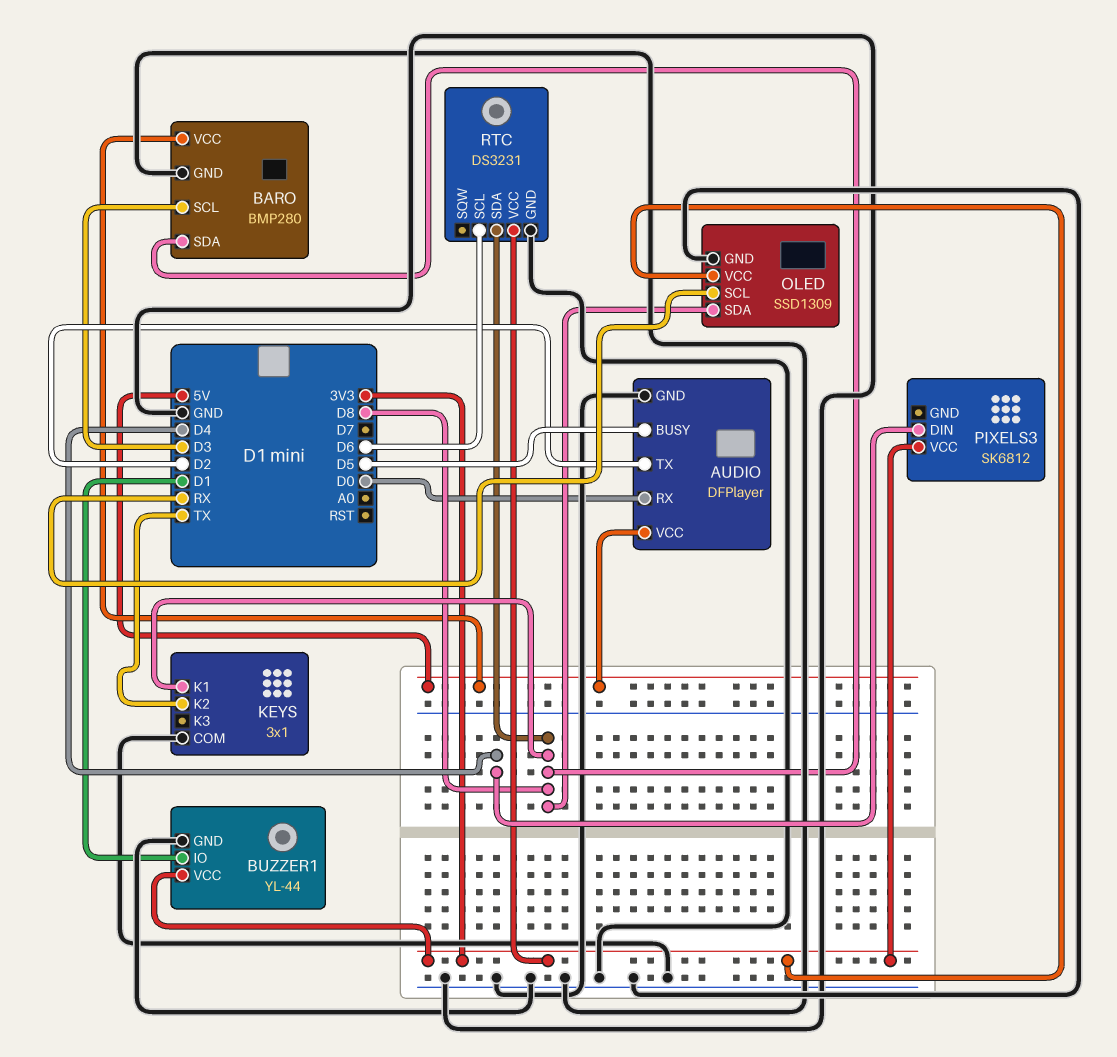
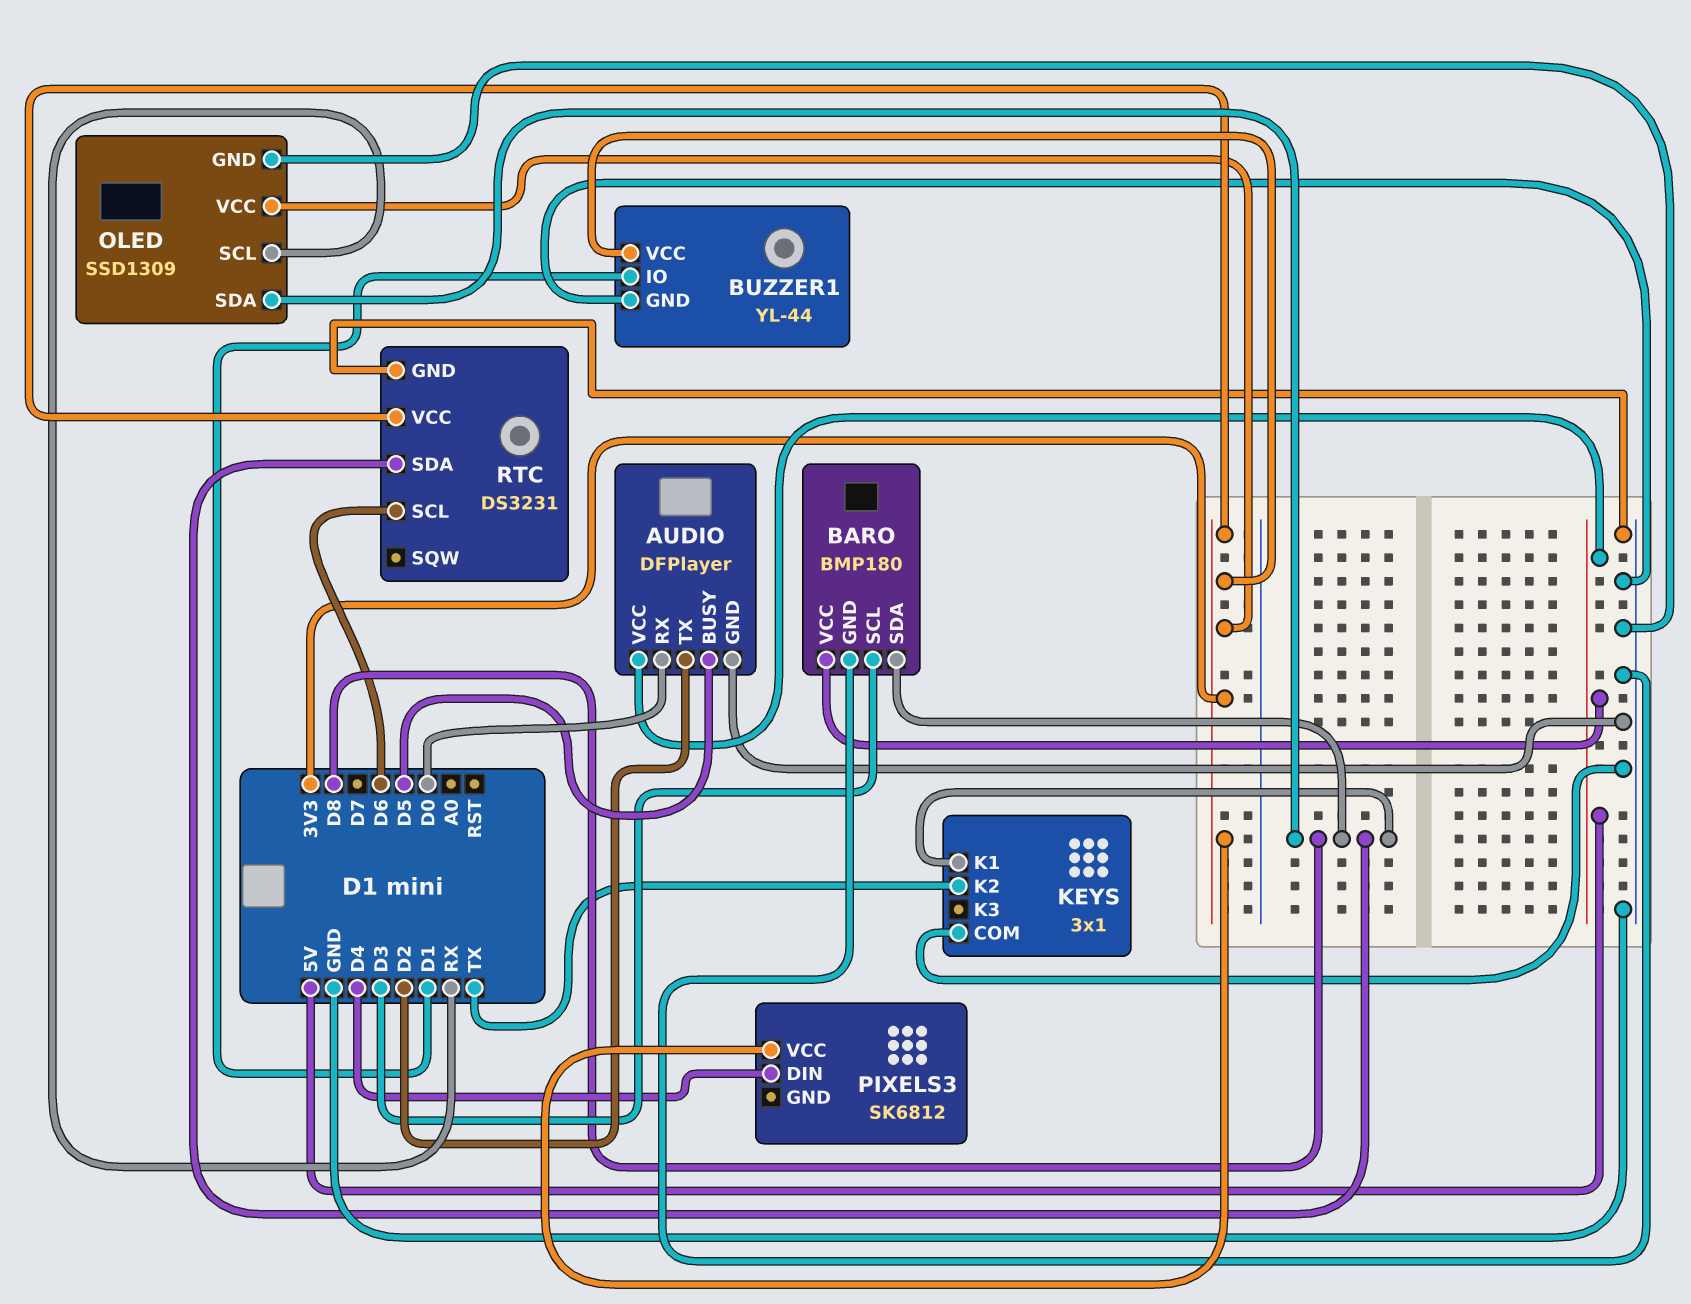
BARO: BMP280 -> BMP180

